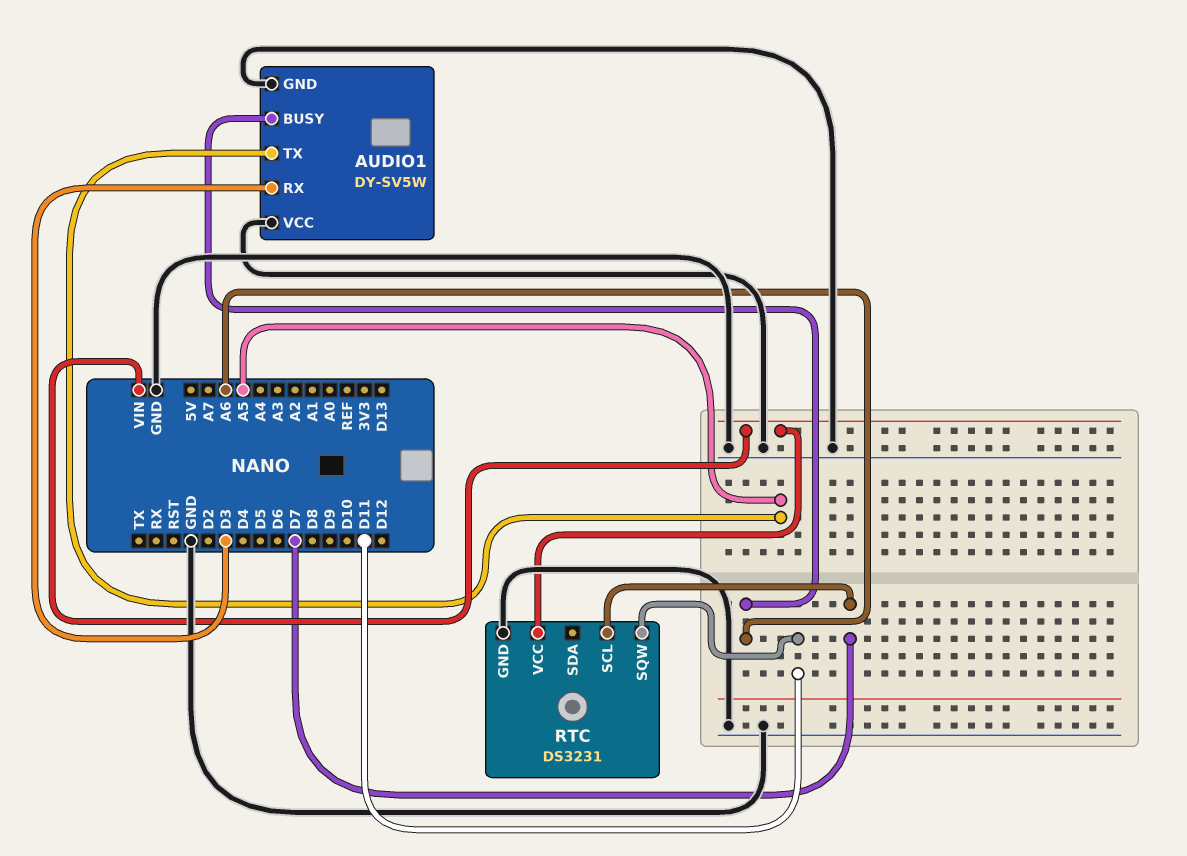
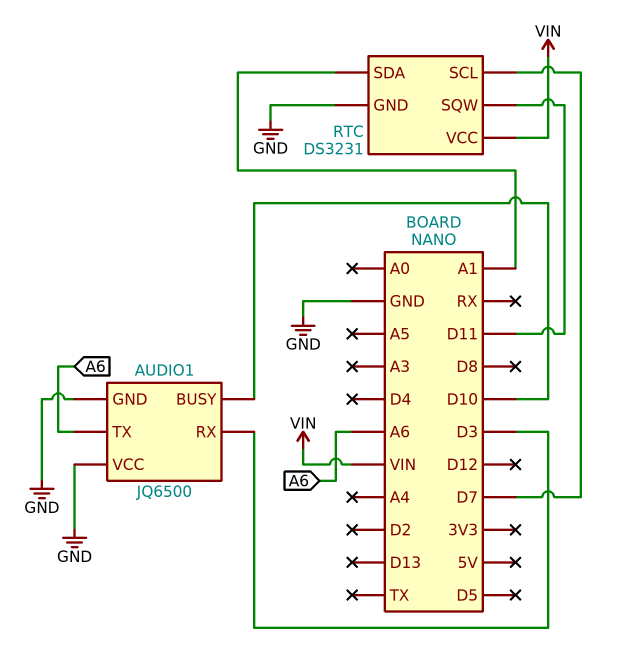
AUDIO1: DY-SV5W -> JQ6500
AUDIO1 pin BUSY: A6 -> D10
AUDIO1 pin TX: A5 -> A6
RTC pin SDA: none -> A1

